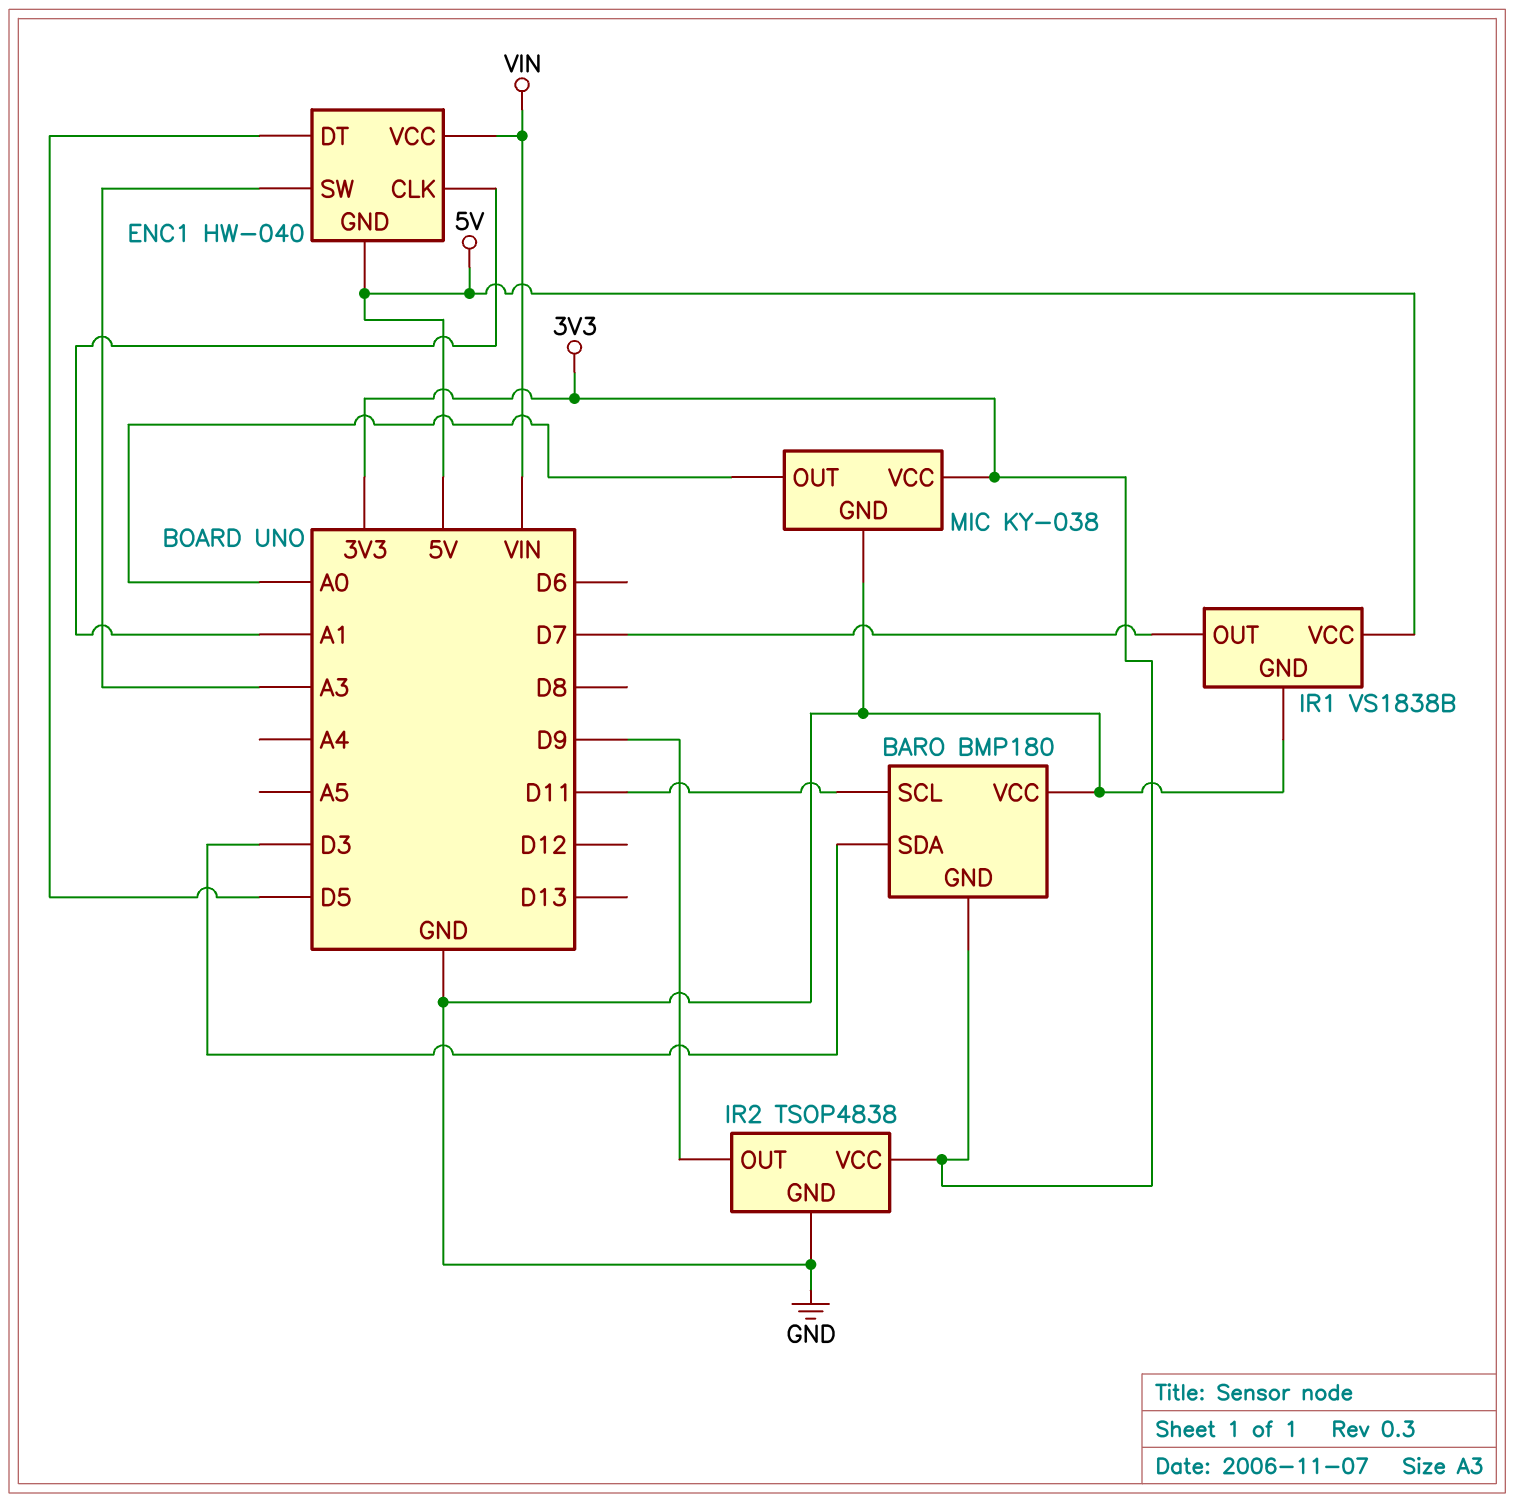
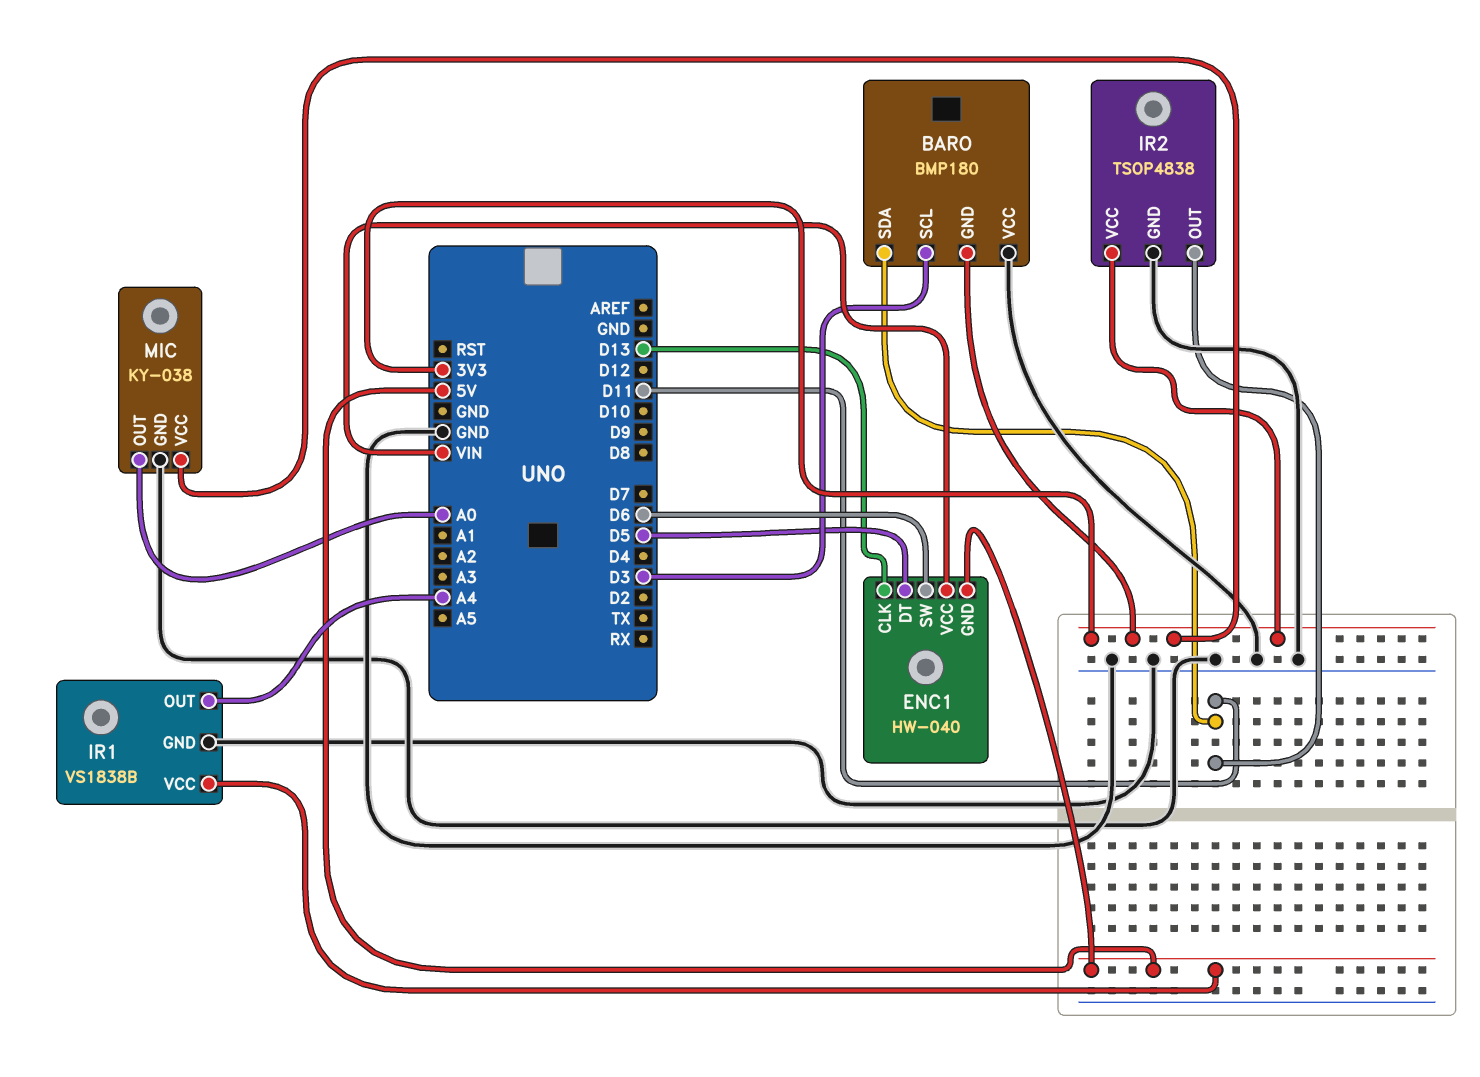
BARO pin SCL: D11 -> D3
BARO pin SDA: D3 -> D11
ENC1 pin CLK: A1 -> D13
ENC1 pin SW: A3 -> D6
IR1 pin OUT: D7 -> A4
IR2 pin OUT: D9 -> D11

